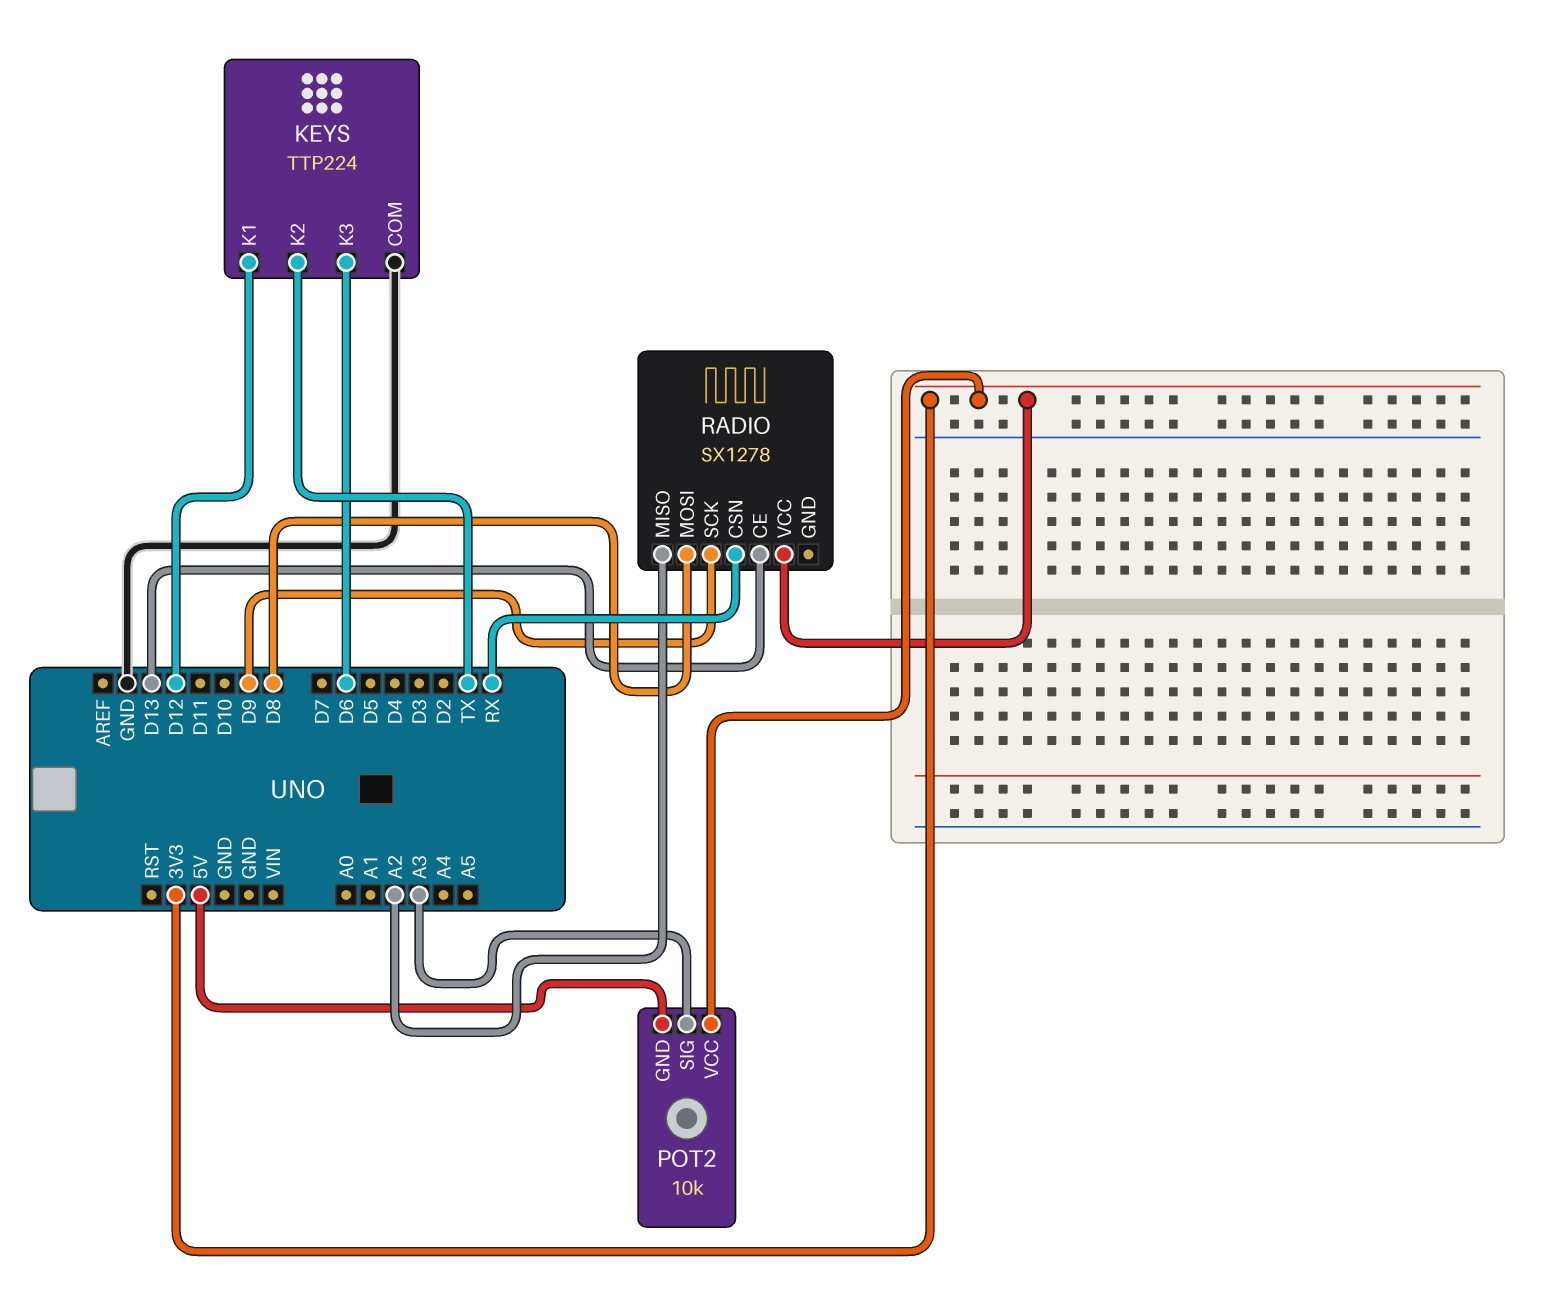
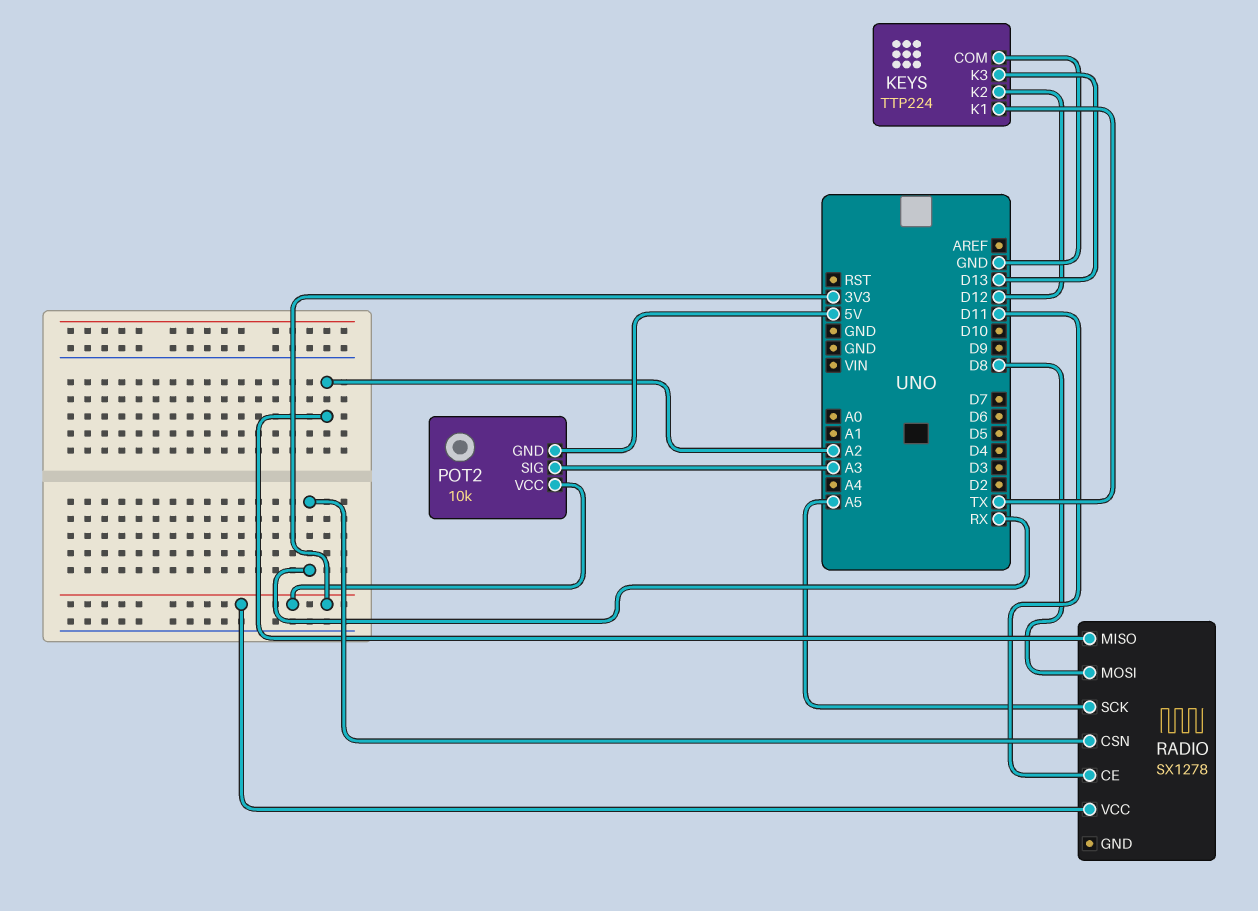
KEYS pin K1: D12 -> TX
KEYS pin K2: TX -> D12
KEYS pin K3: D6 -> D13
RADIO pin CE: D13 -> D11
RADIO pin SCK: D9 -> A5

